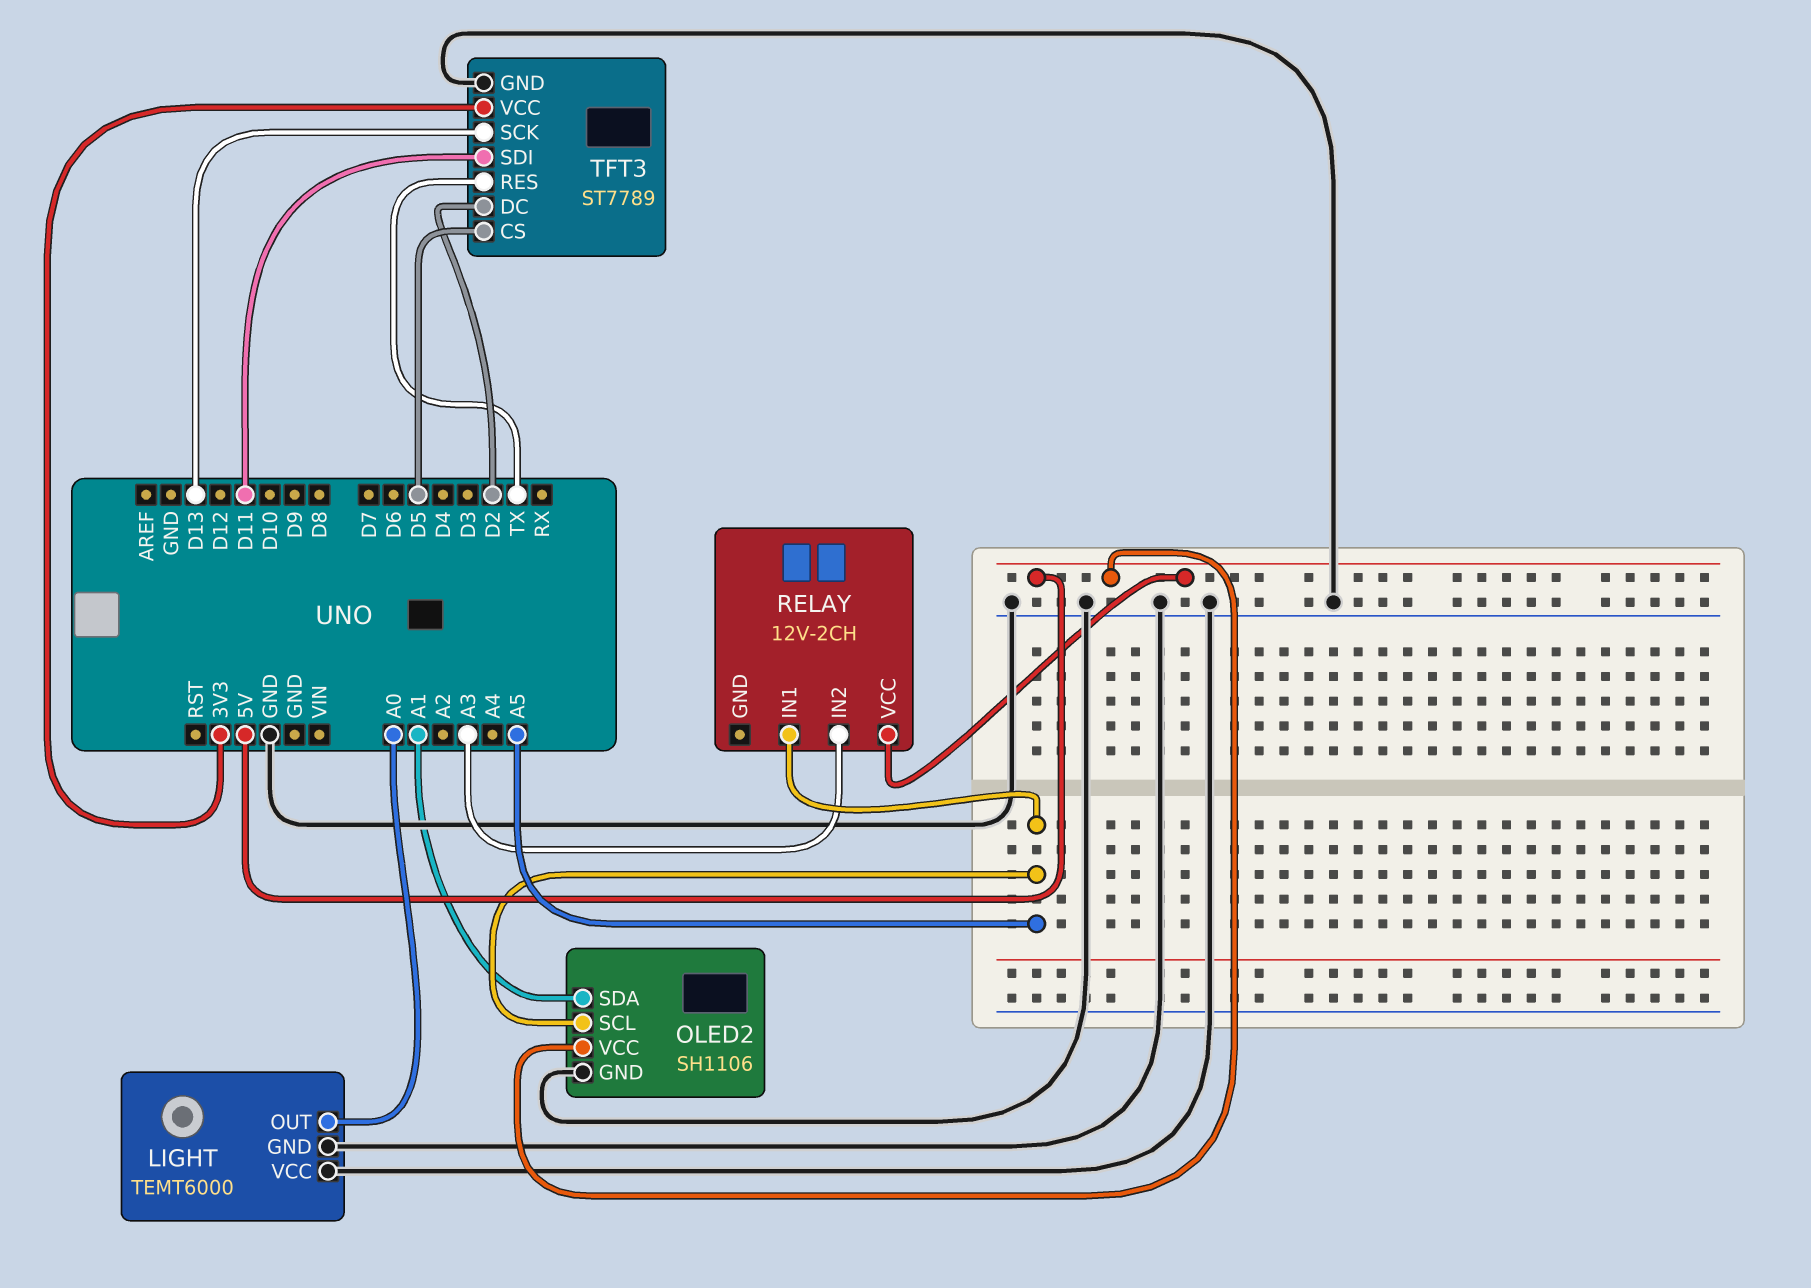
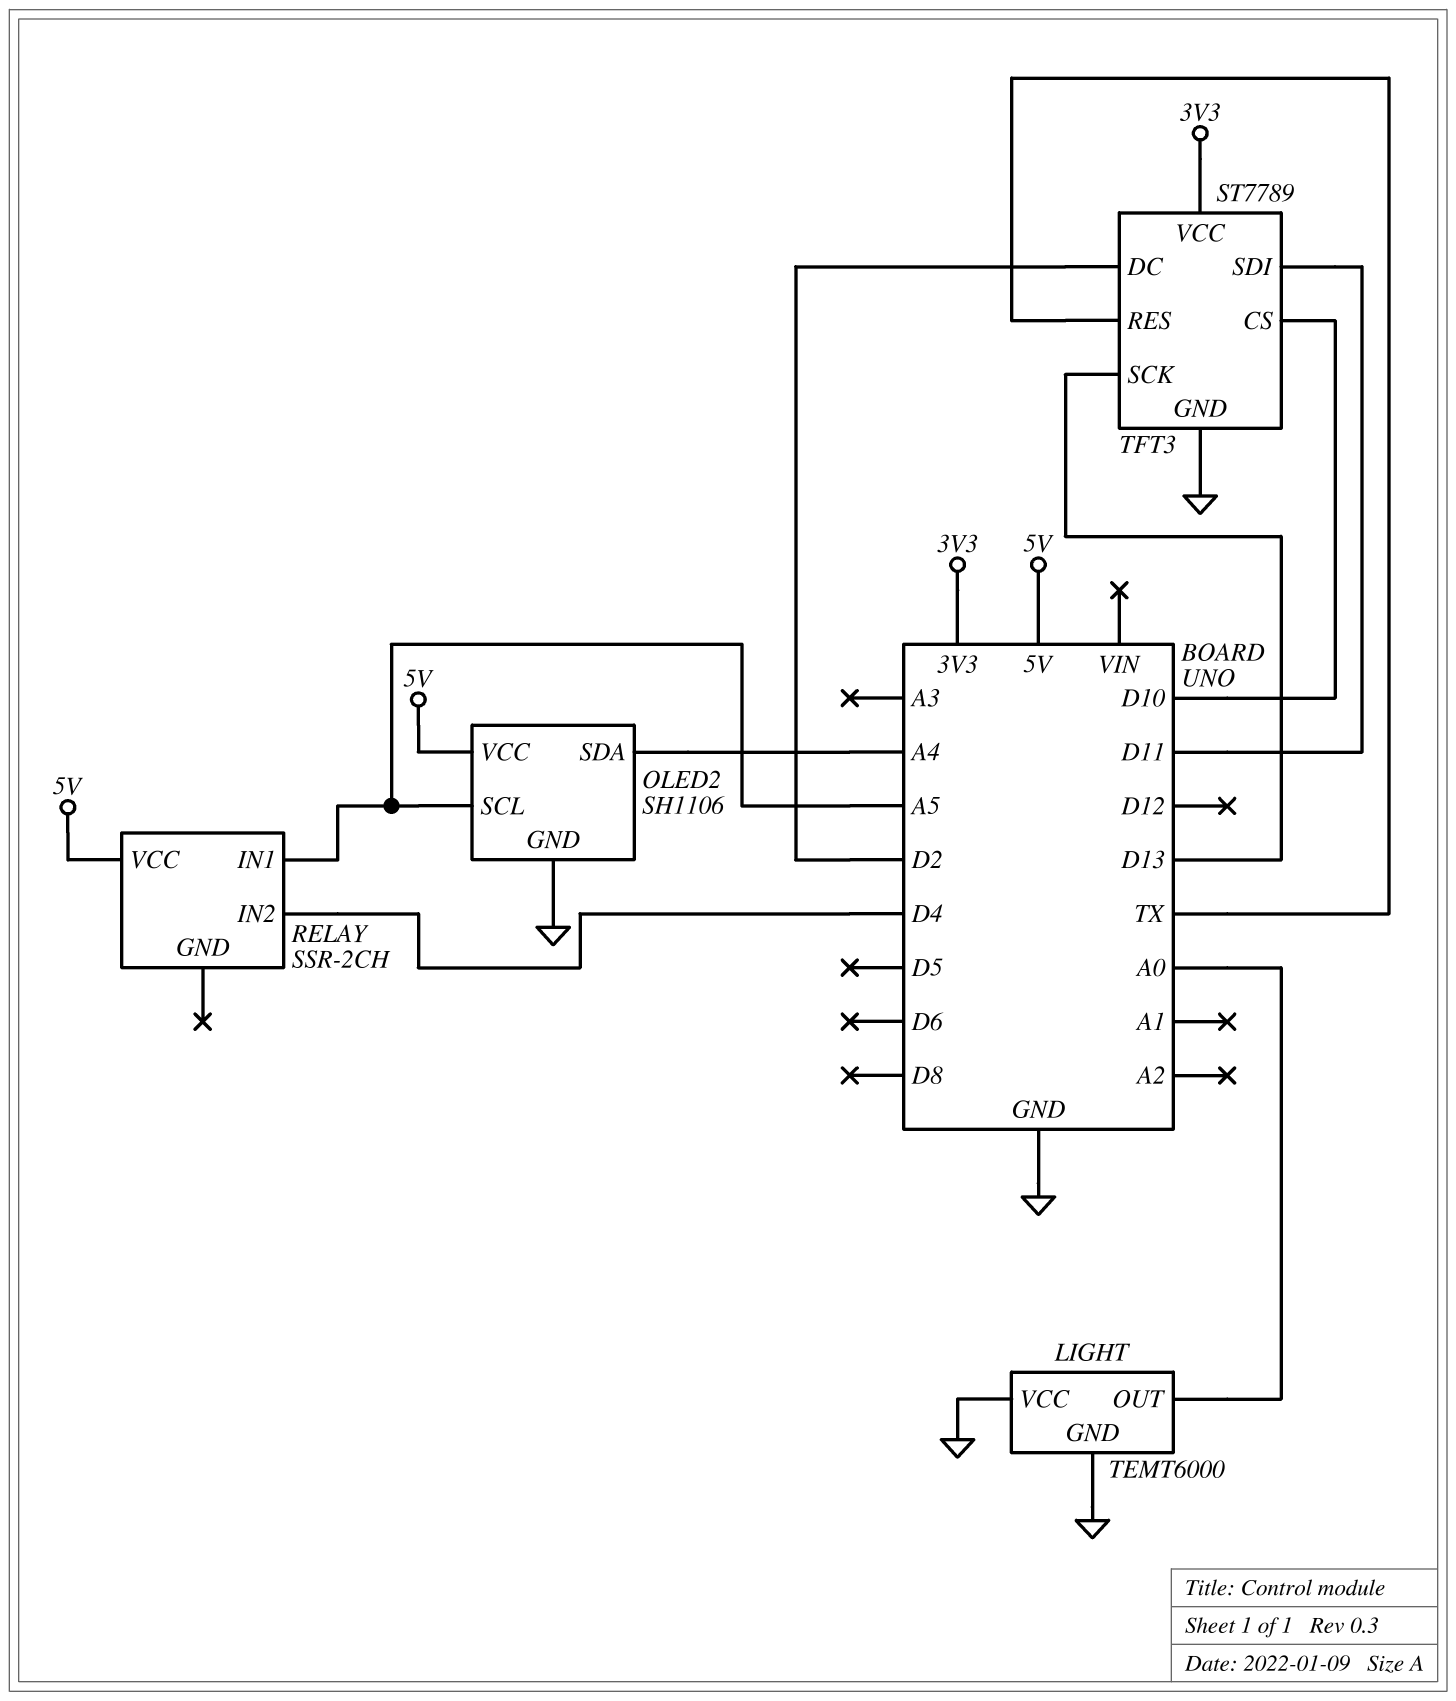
OLED2 pin SDA: A1 -> A4
RELAY: 12V-2CH -> SSR-2CH
RELAY pin IN2: A3 -> D4
TFT3 pin CS: D5 -> D10

